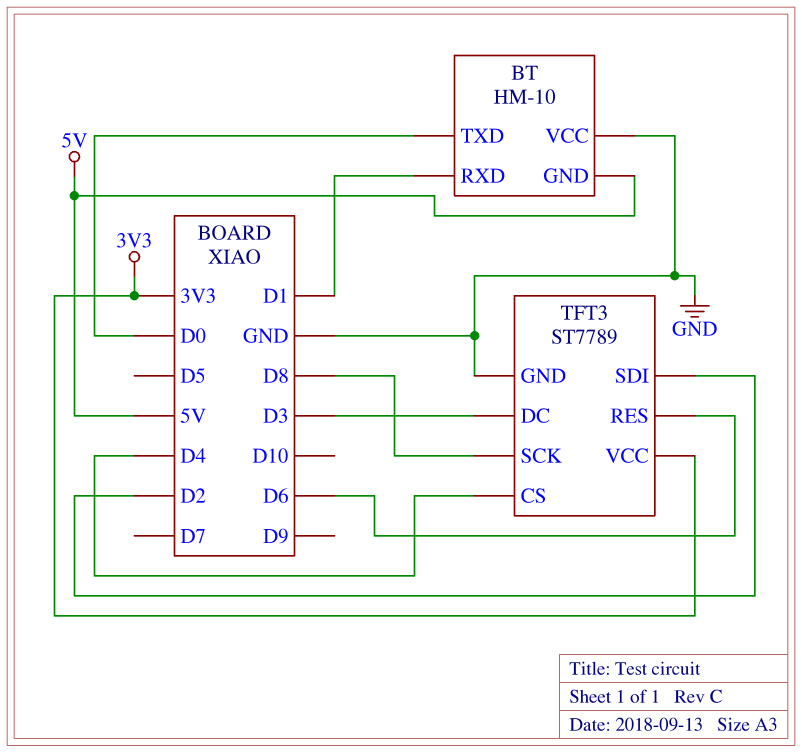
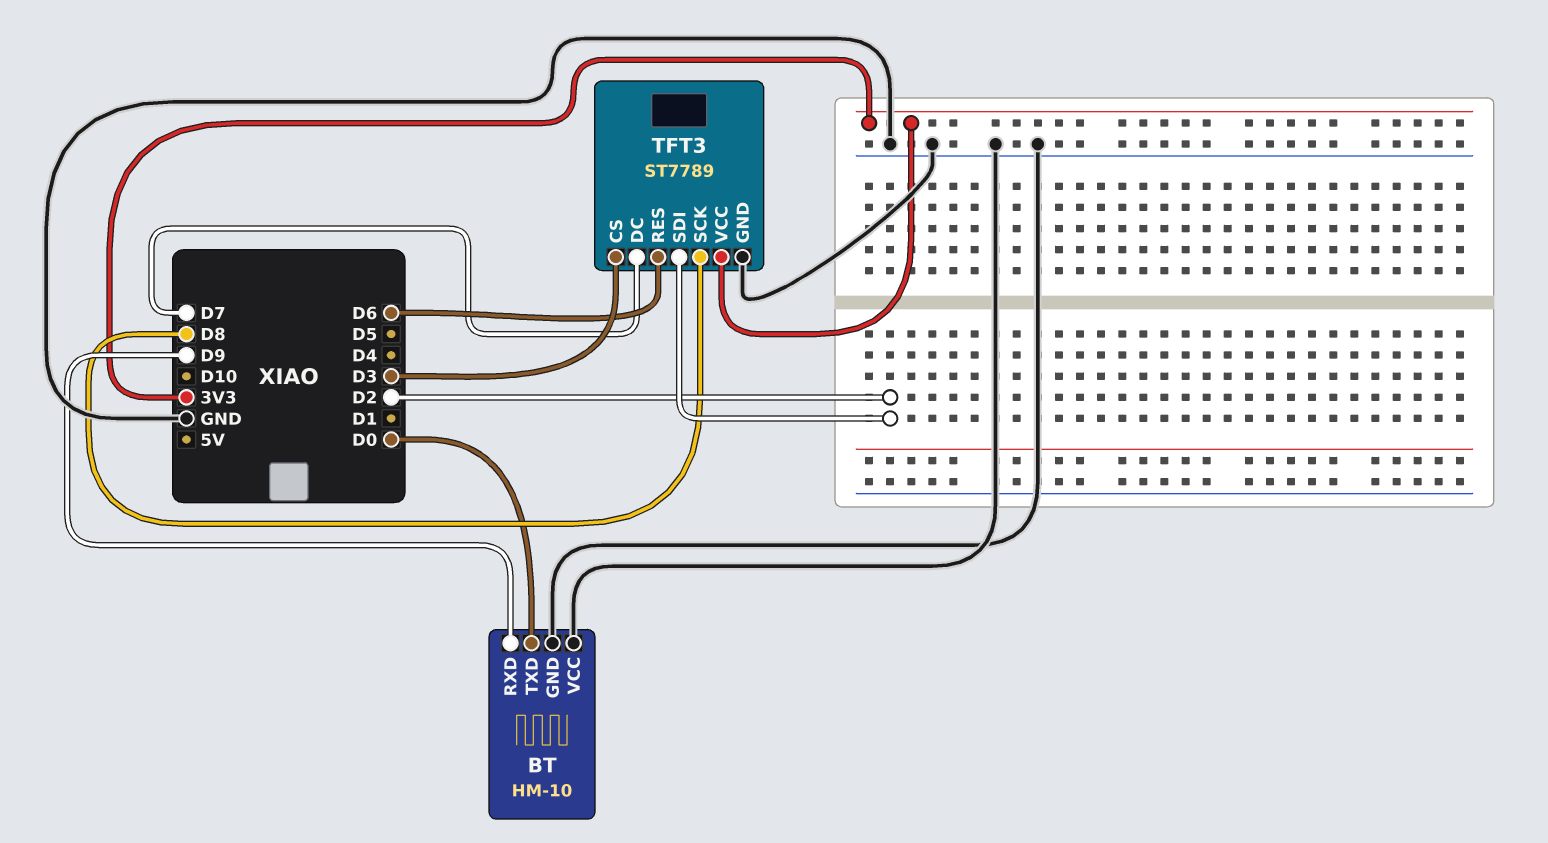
BT pin GND: 5V -> GND
BT pin RXD: D1 -> D9
TFT3 pin CS: D4 -> D3
TFT3 pin DC: D3 -> D7

